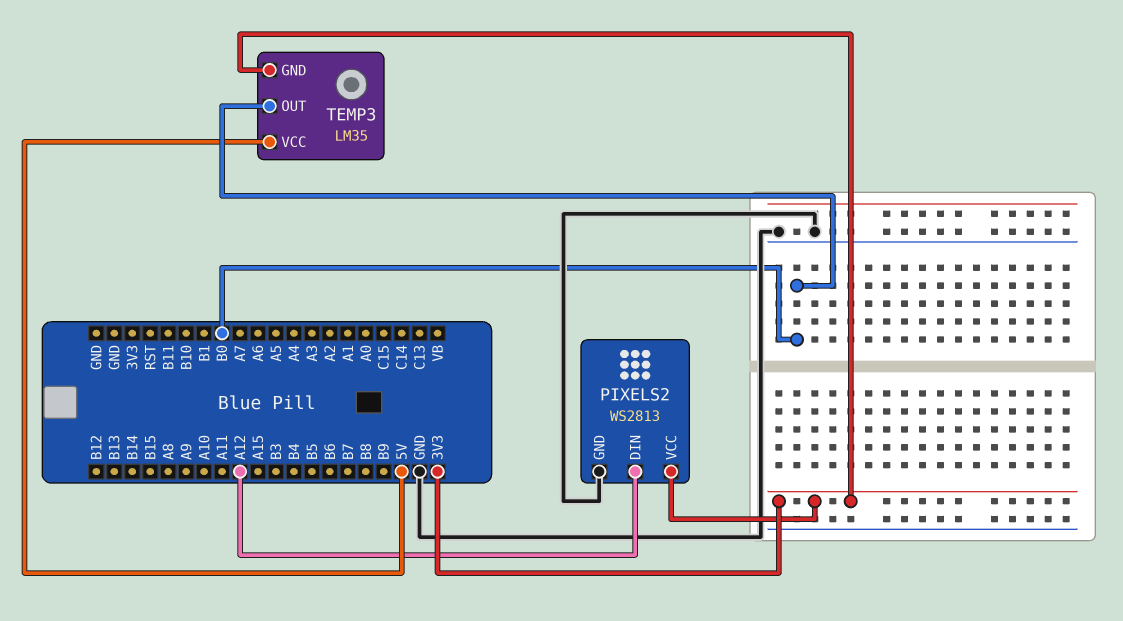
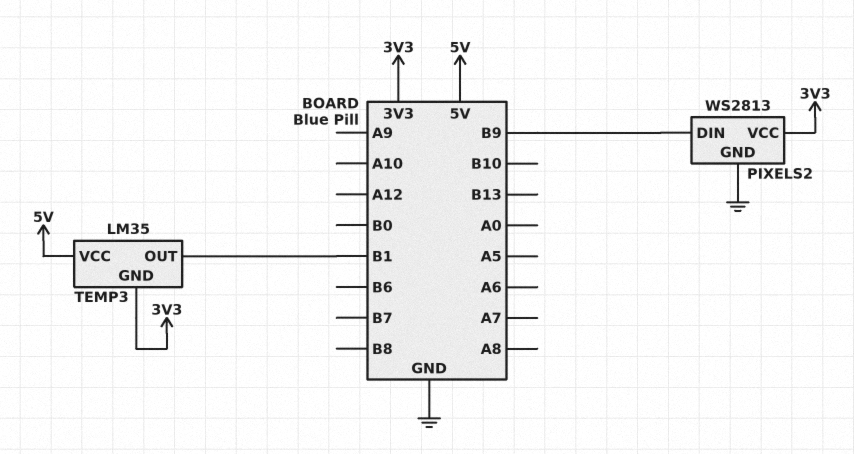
PIXELS2 pin DIN: A12 -> B9
TEMP3 pin OUT: B0 -> B1

